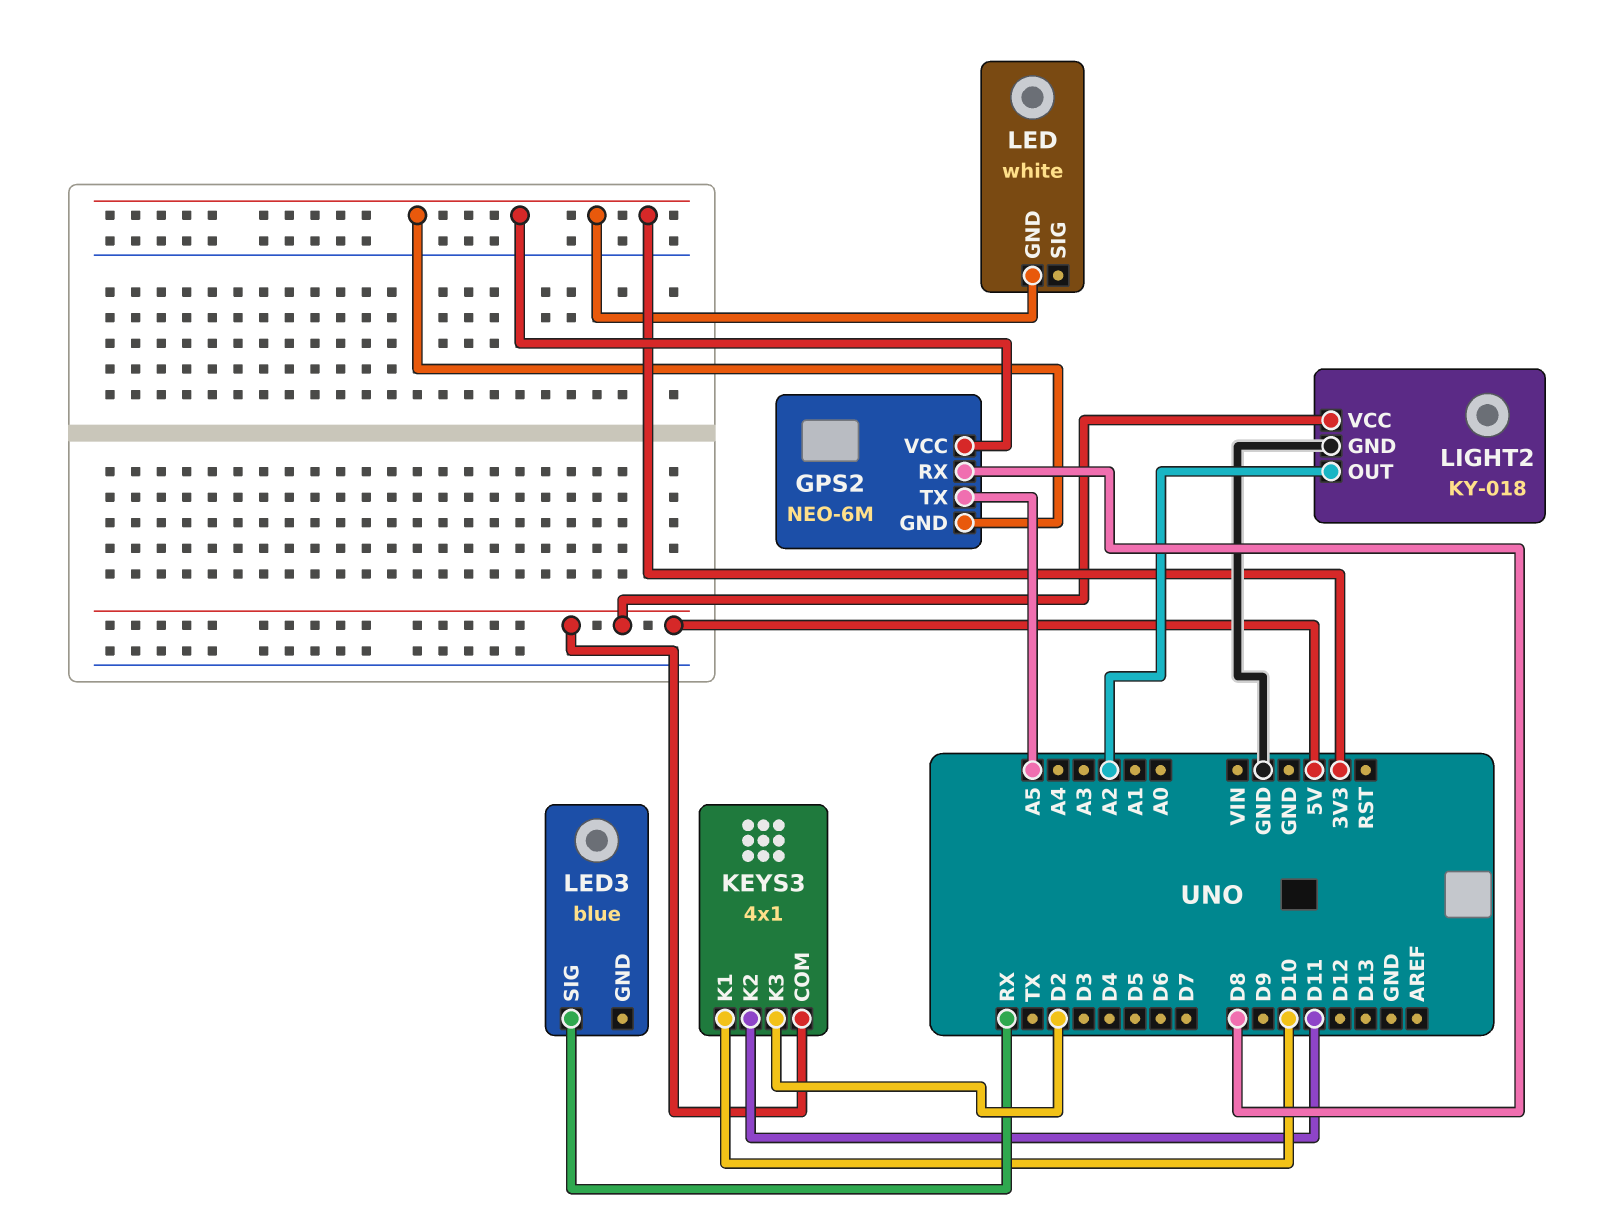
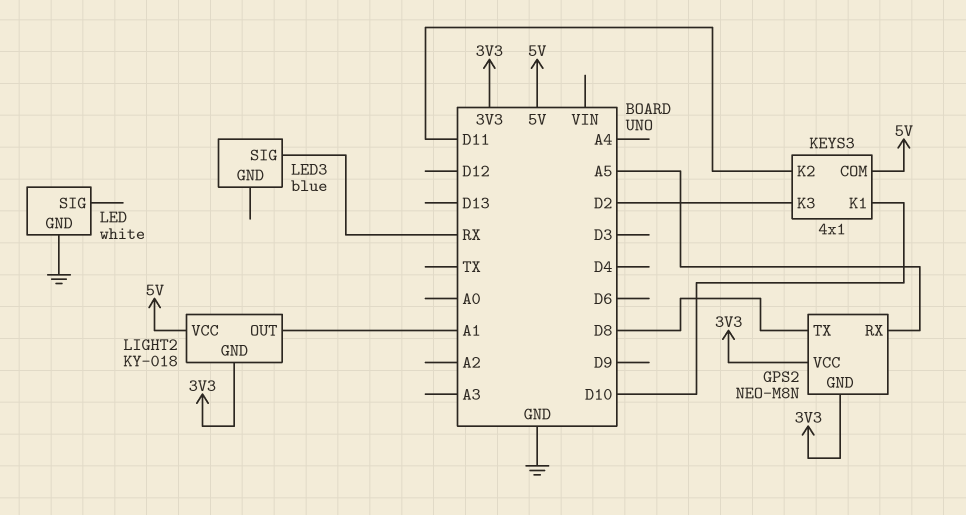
GPS2: NEO-6M -> NEO-M8N
GPS2 pin RX: D8 -> A5
GPS2 pin TX: A5 -> D8
LED pin GND: 3V3 -> GND
LIGHT2 pin GND: GND -> 3V3
LIGHT2 pin OUT: A2 -> A1

